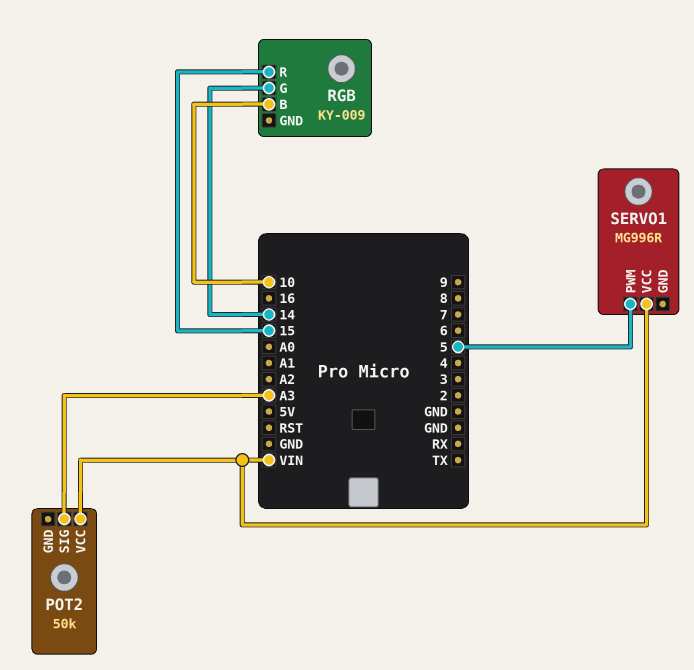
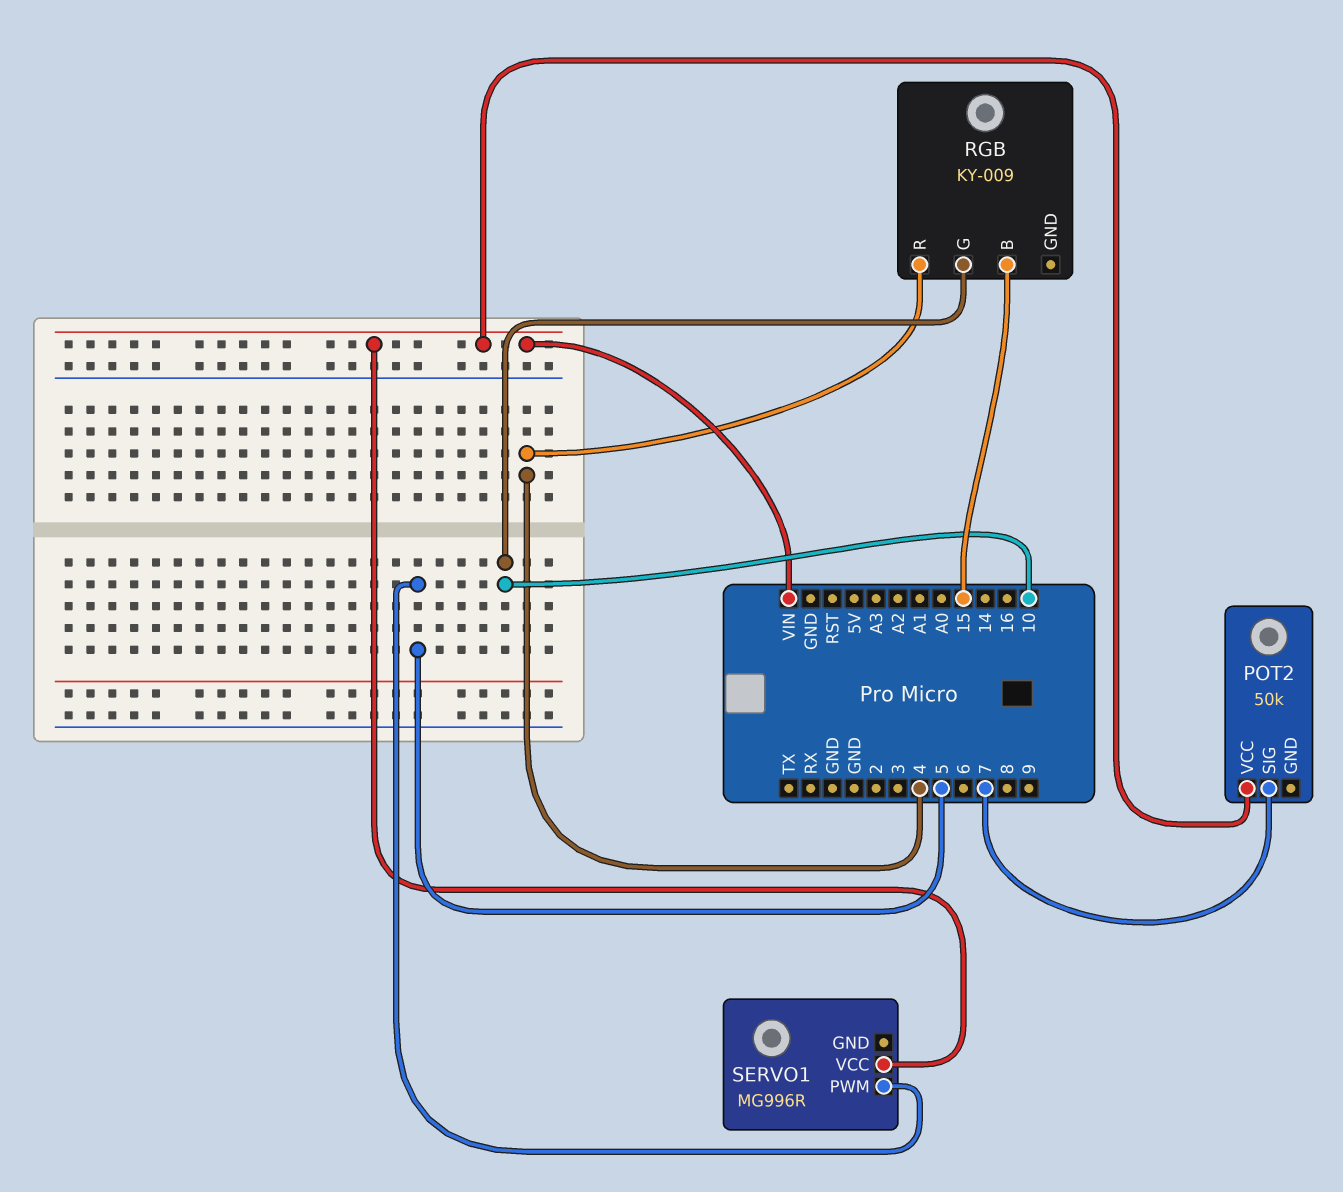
POT2 pin SIG: A3 -> 7
RGB pin B: 10 -> 15
RGB pin G: 14 -> 10
RGB pin R: 15 -> 4

